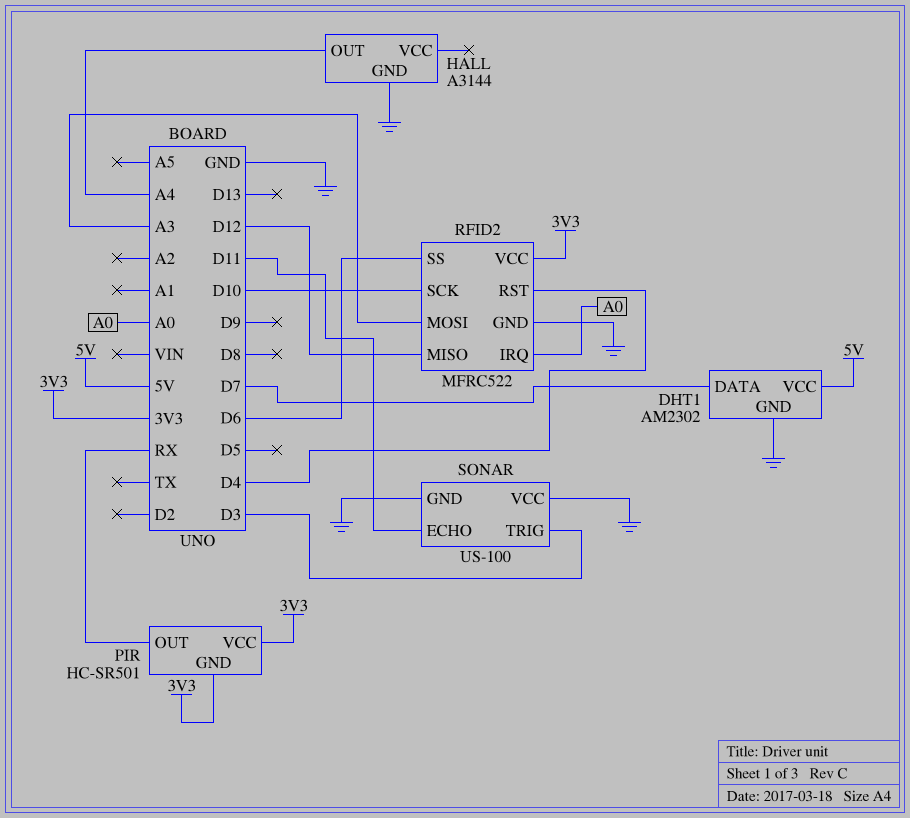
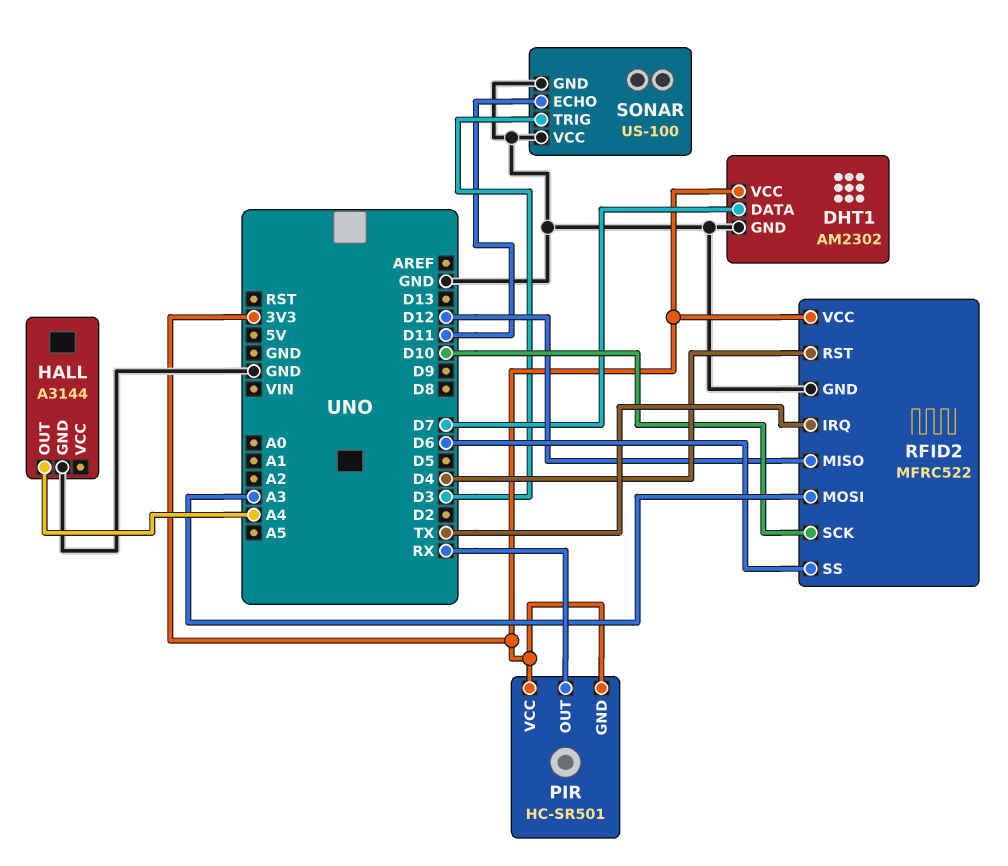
DHT1 pin VCC: 5V -> 3V3
RFID2 pin IRQ: A0 -> TX

